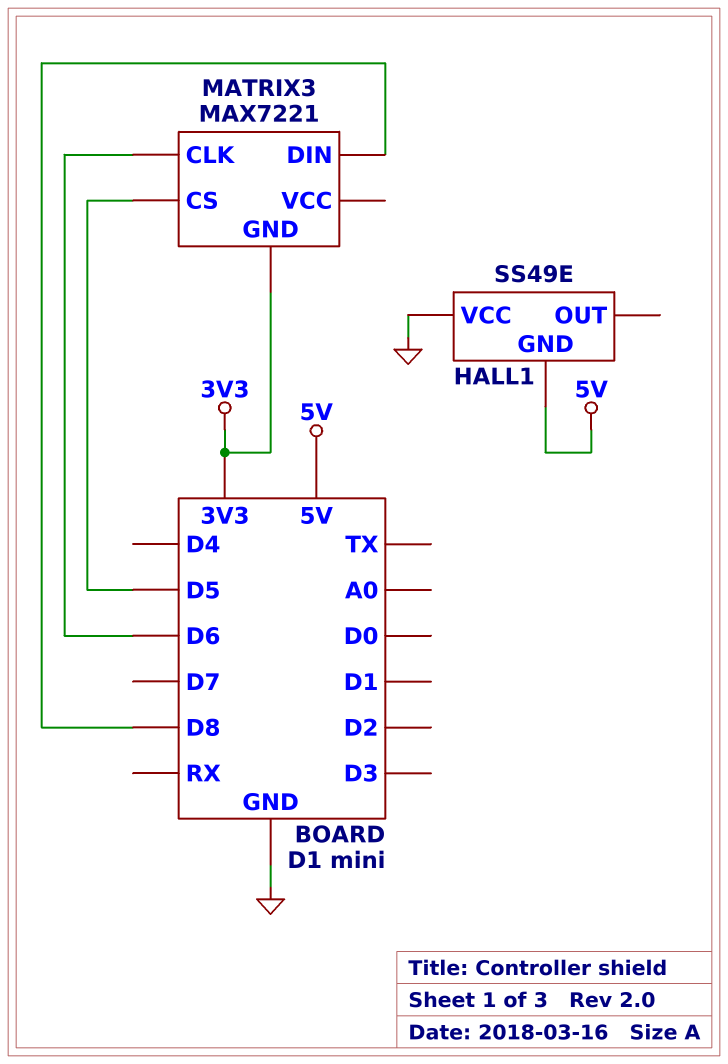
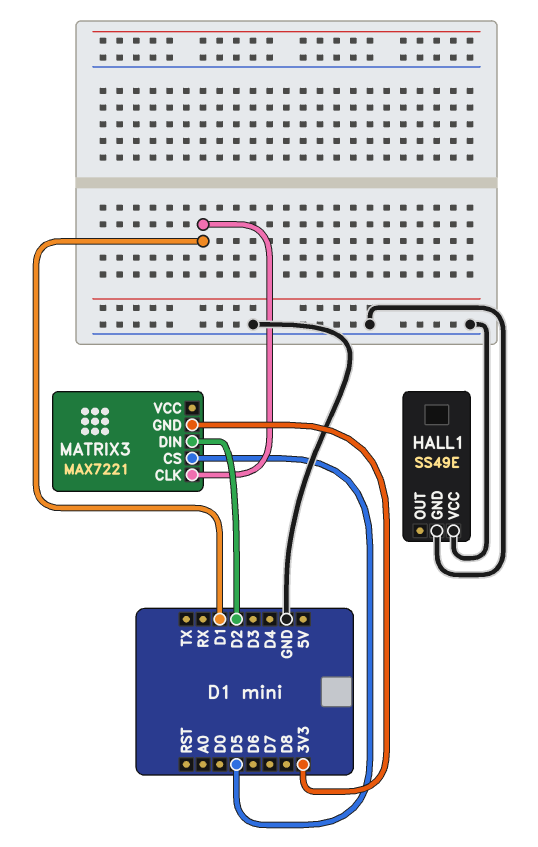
HALL1 pin GND: 5V -> GND
MATRIX3 pin CLK: D6 -> D1
MATRIX3 pin DIN: D8 -> D2

